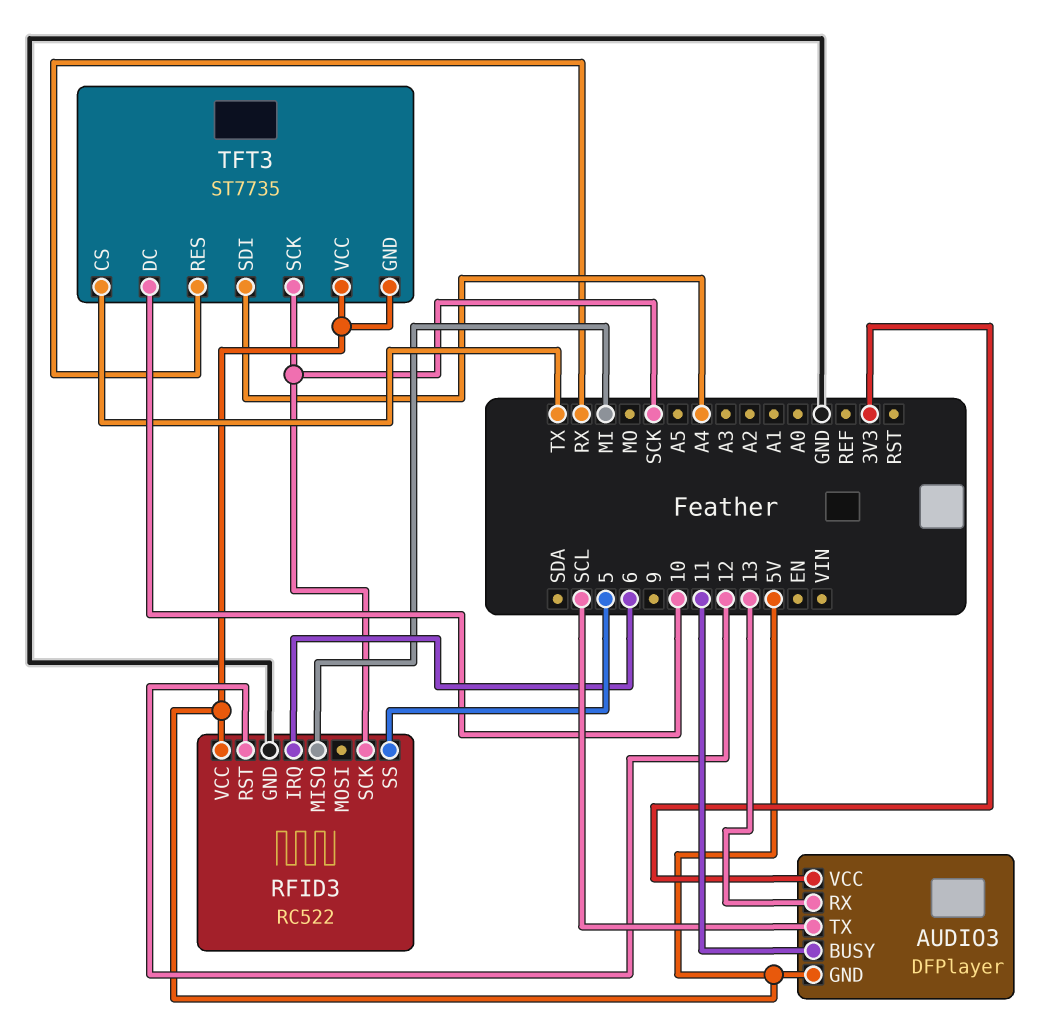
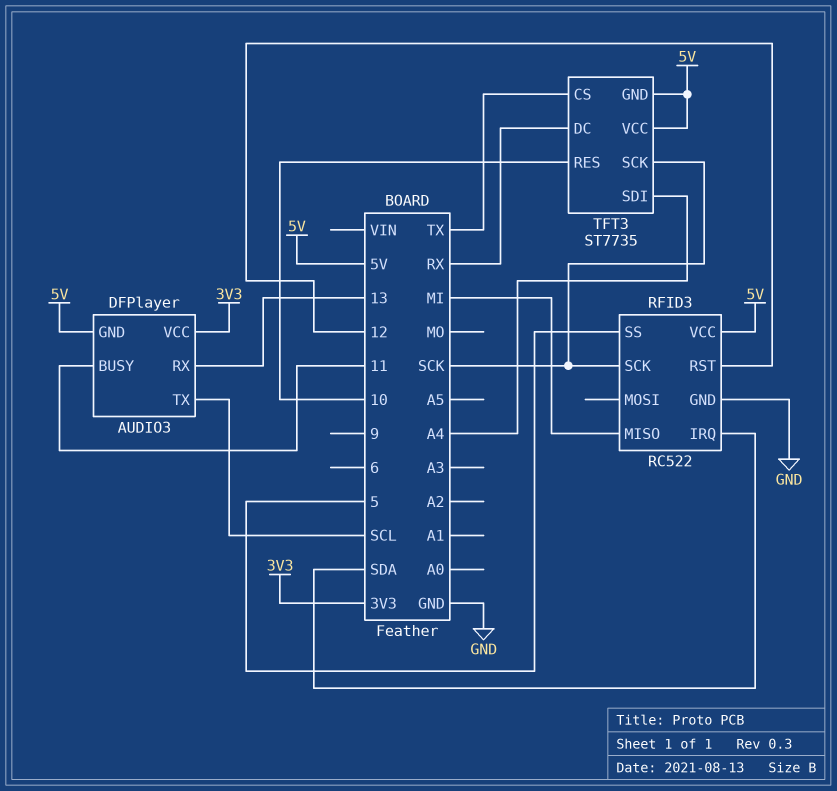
RFID3 pin IRQ: 6 -> SDA
TFT3 pin DC: 10 -> RX
TFT3 pin RES: RX -> 10

